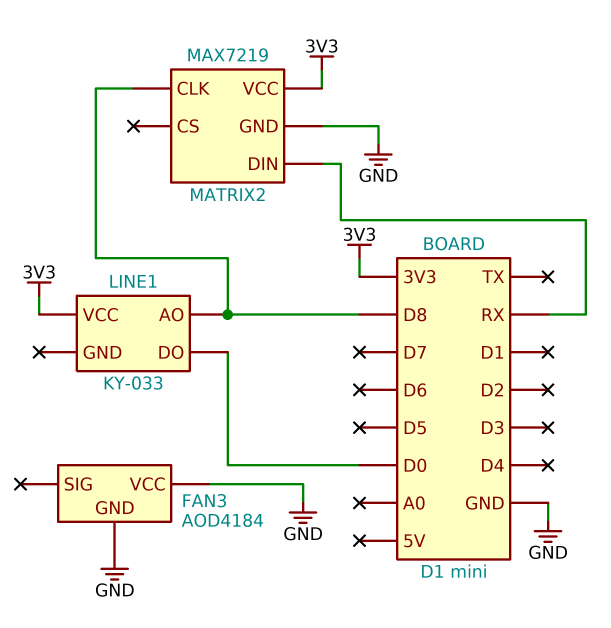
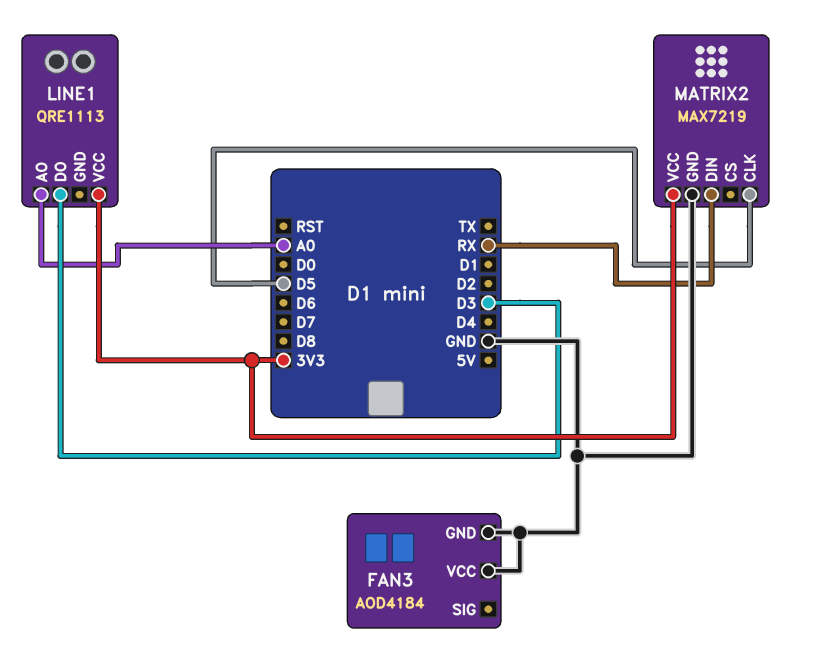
LINE1: KY-033 -> QRE1113
LINE1 pin AO: D8 -> A0
LINE1 pin DO: D0 -> D3
MATRIX2 pin CLK: D8 -> D5

